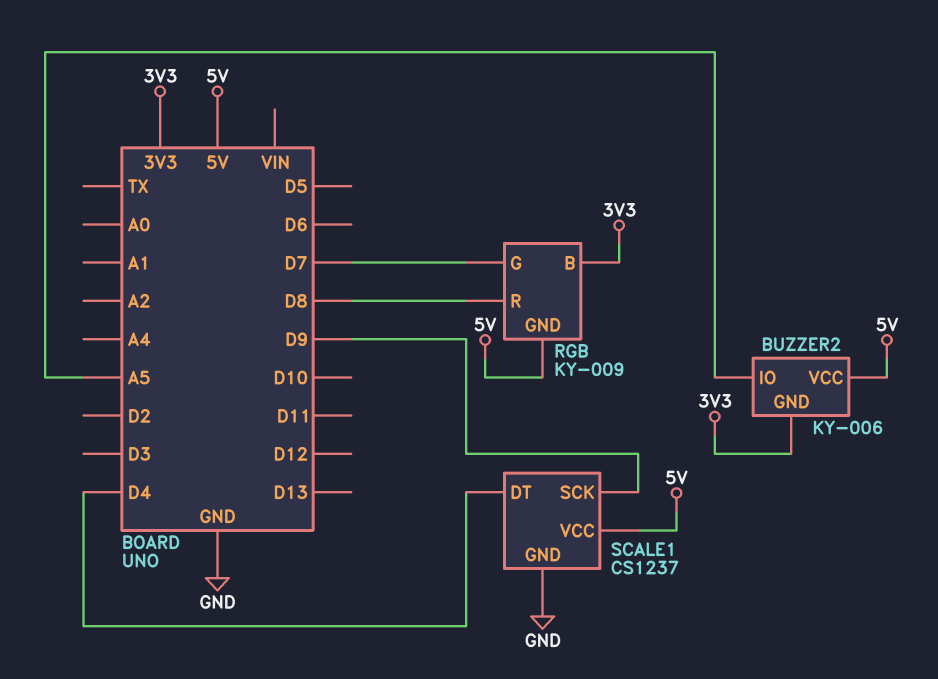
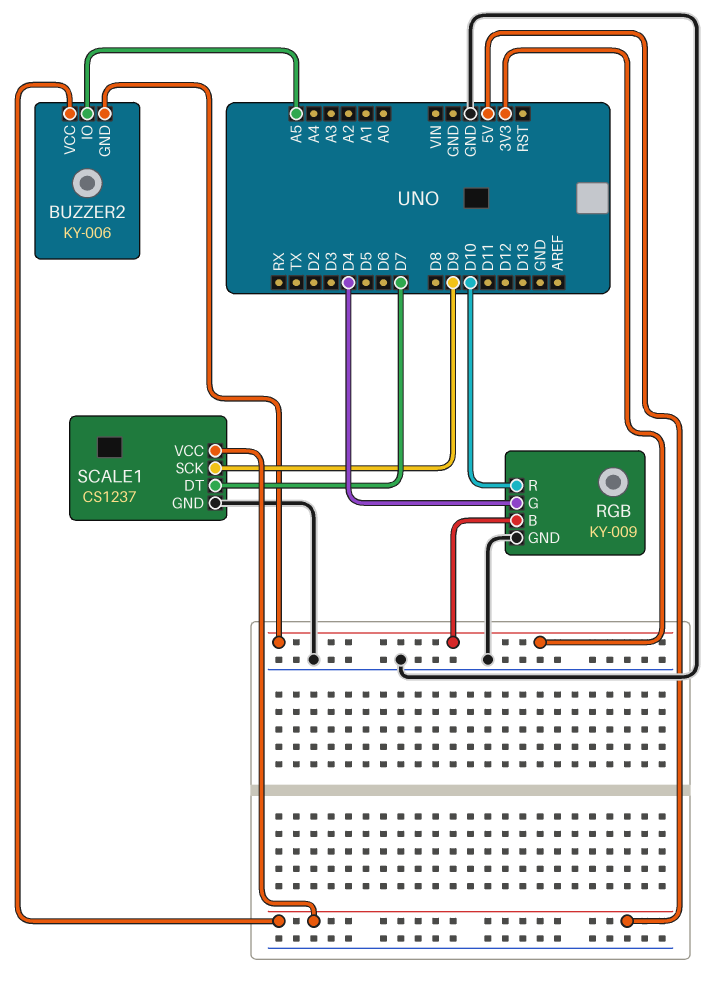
RGB pin G: D7 -> D4
RGB pin GND: 5V -> GND
RGB pin R: D8 -> D10
SCALE1 pin DT: D4 -> D7

